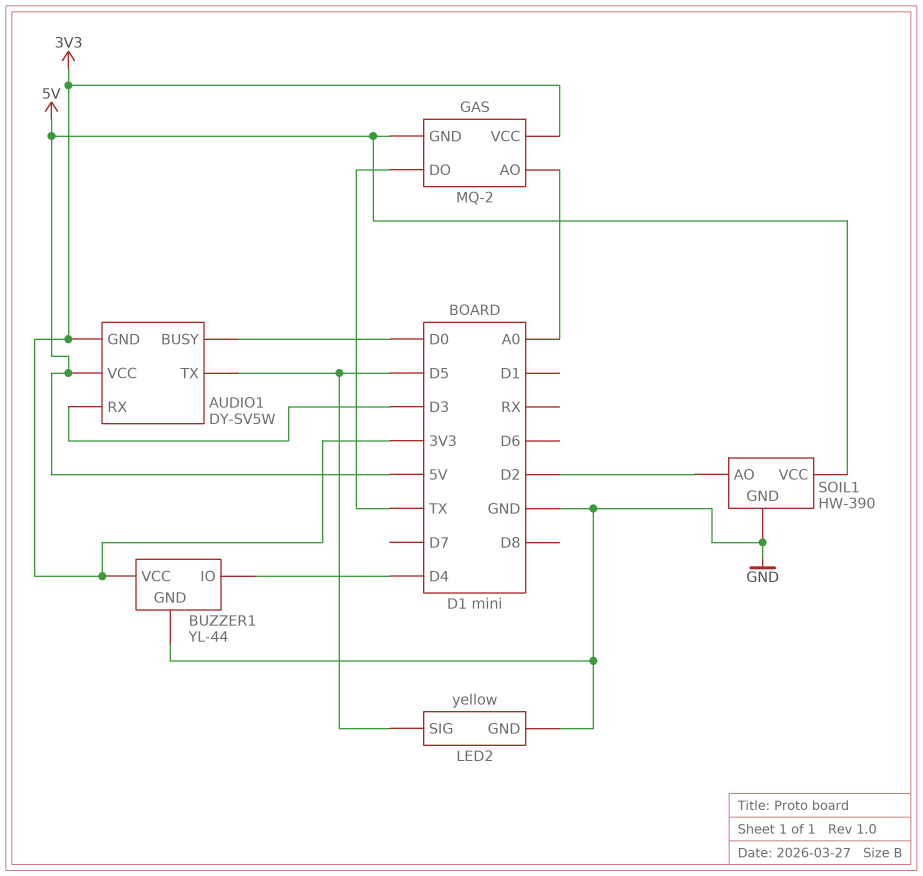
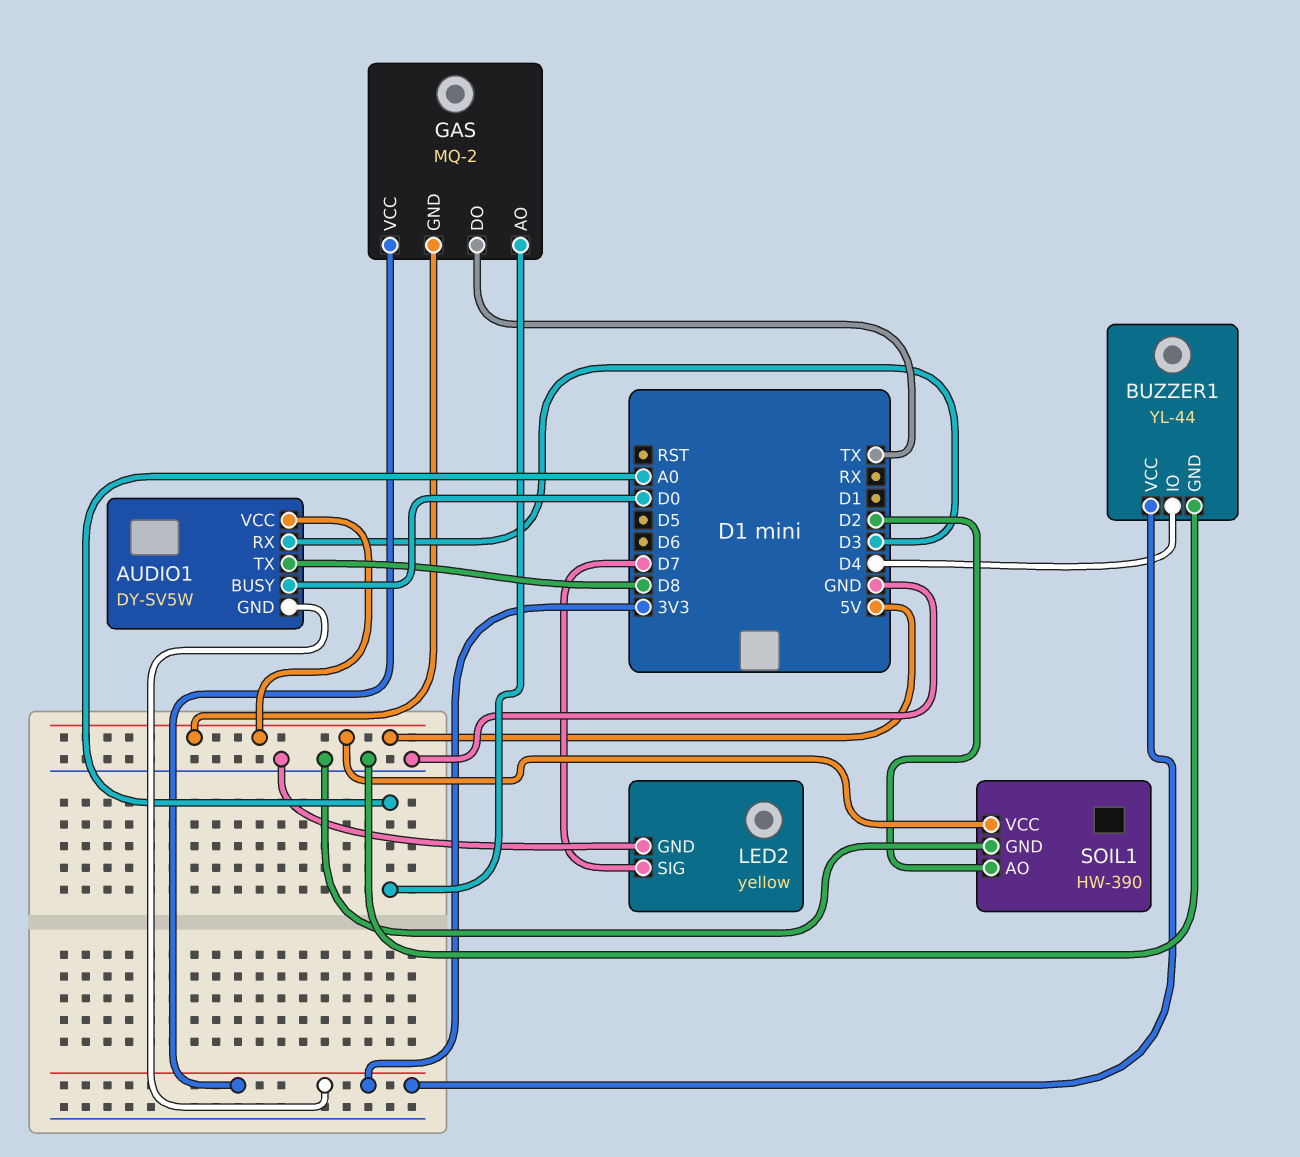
AUDIO1 pin TX: D5 -> D8
LED2 pin SIG: D5 -> D7

